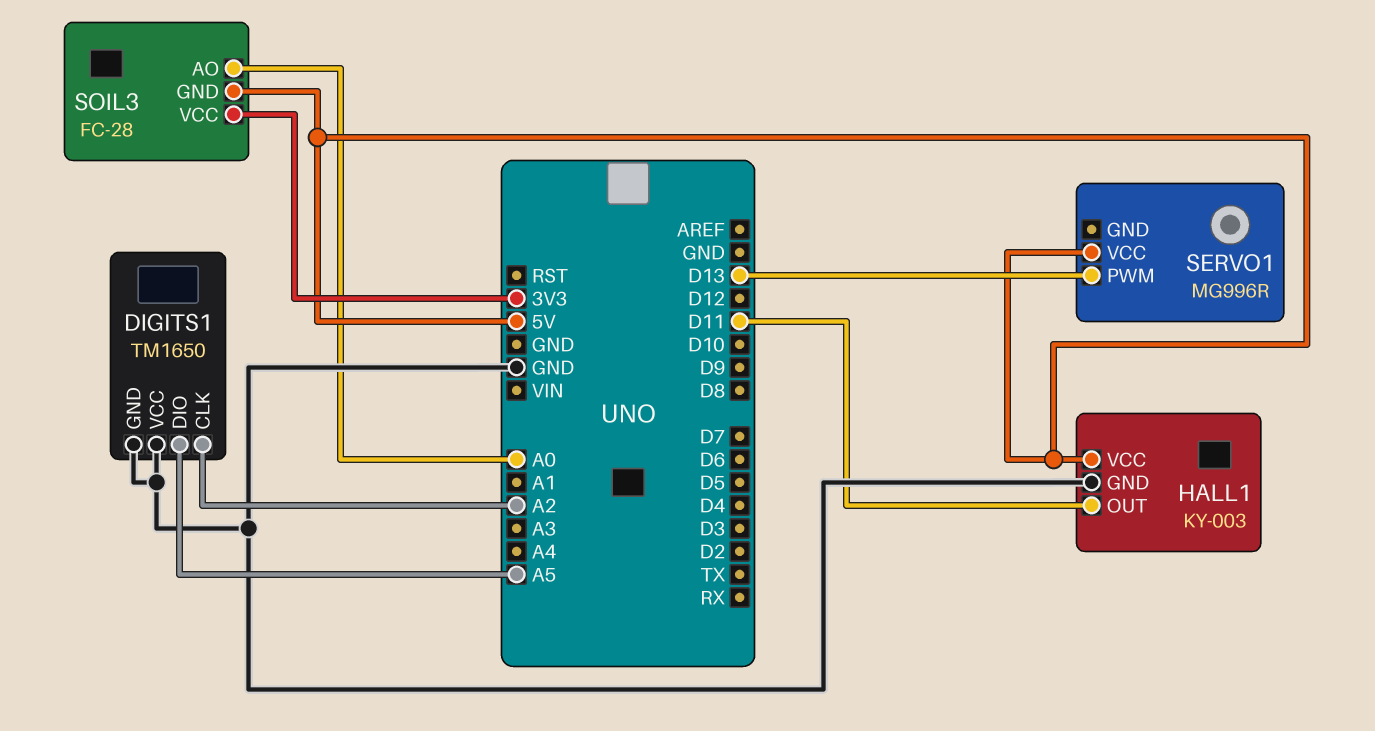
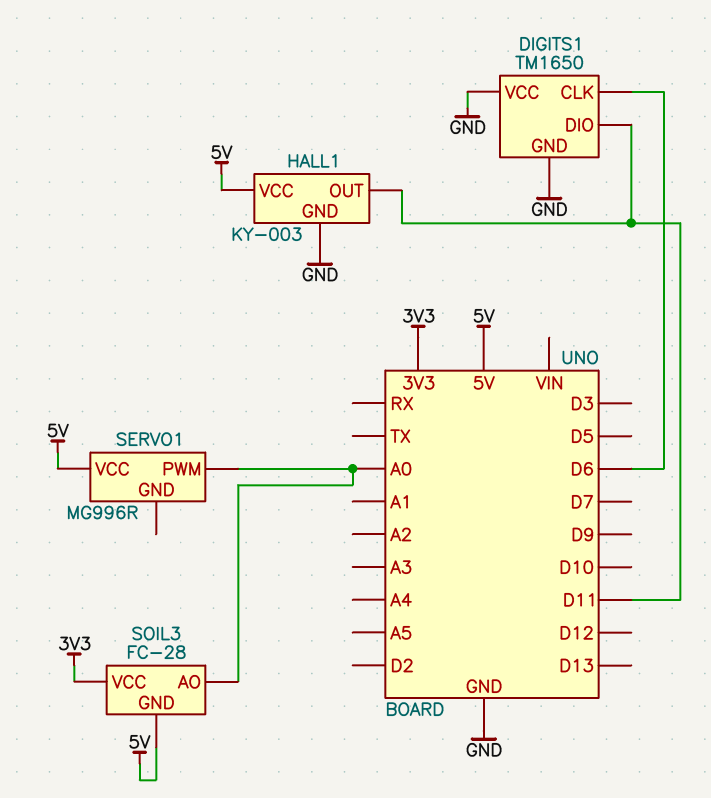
DIGITS1 pin CLK: A2 -> D6
DIGITS1 pin DIO: A5 -> D11
SERVO1 pin PWM: D13 -> A0

